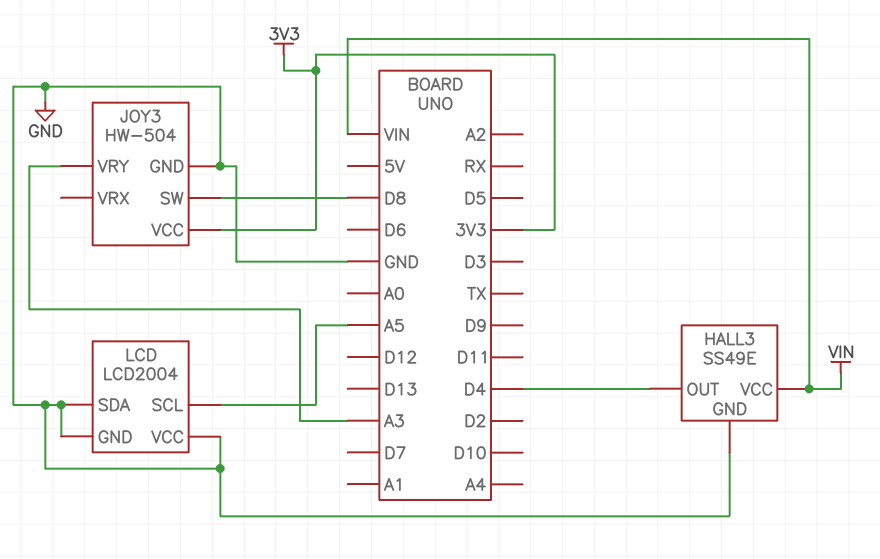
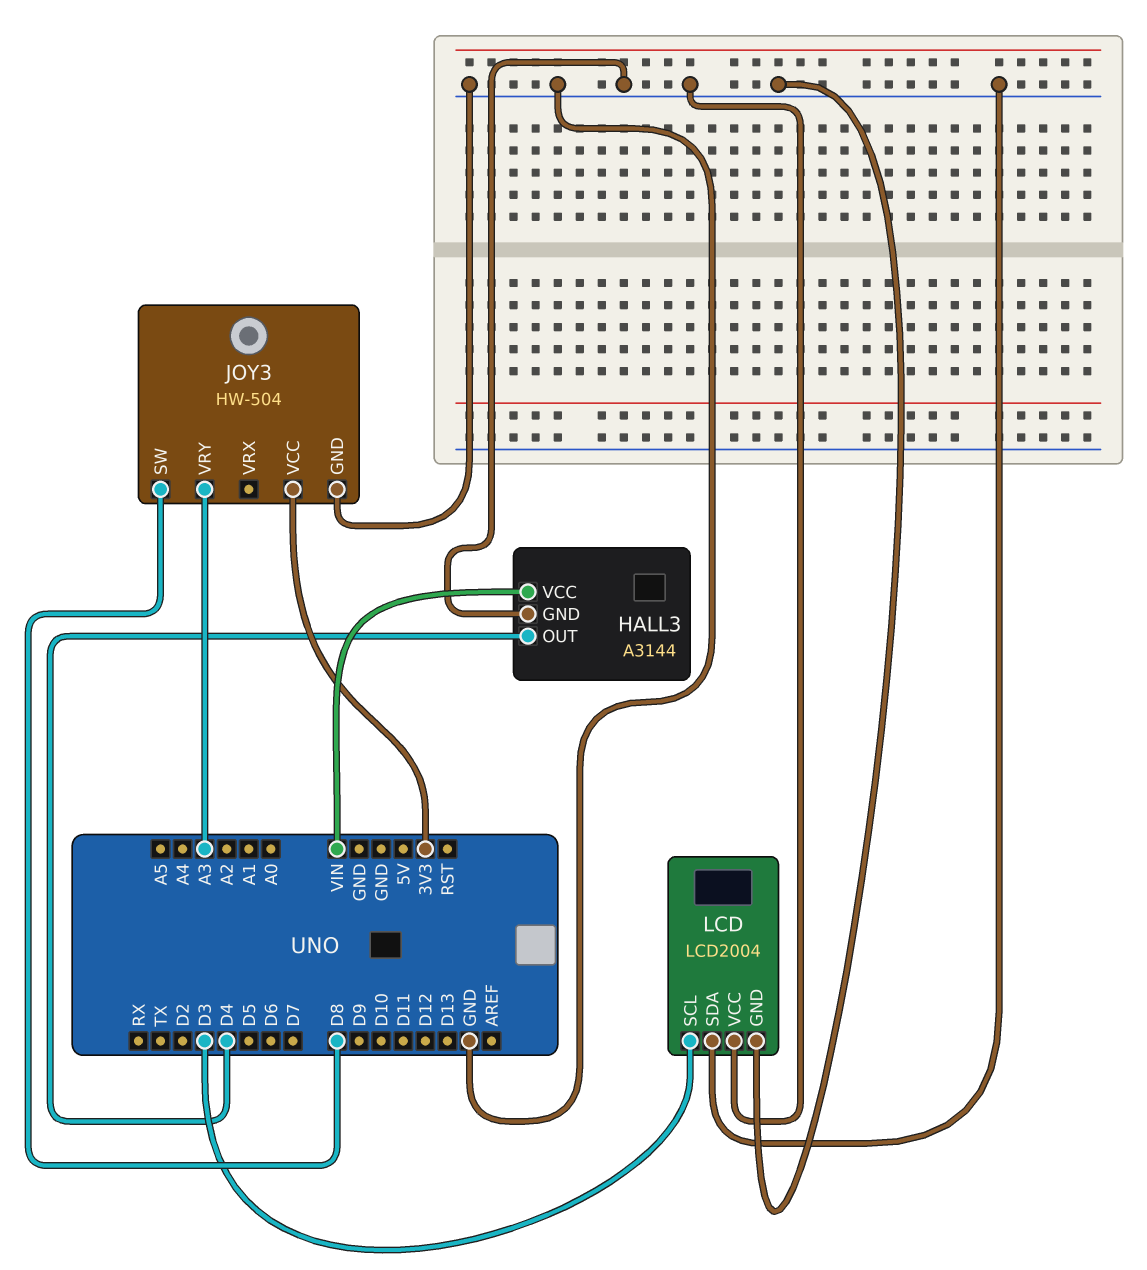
HALL3: SS49E -> A3144
LCD pin SCL: A5 -> D3

